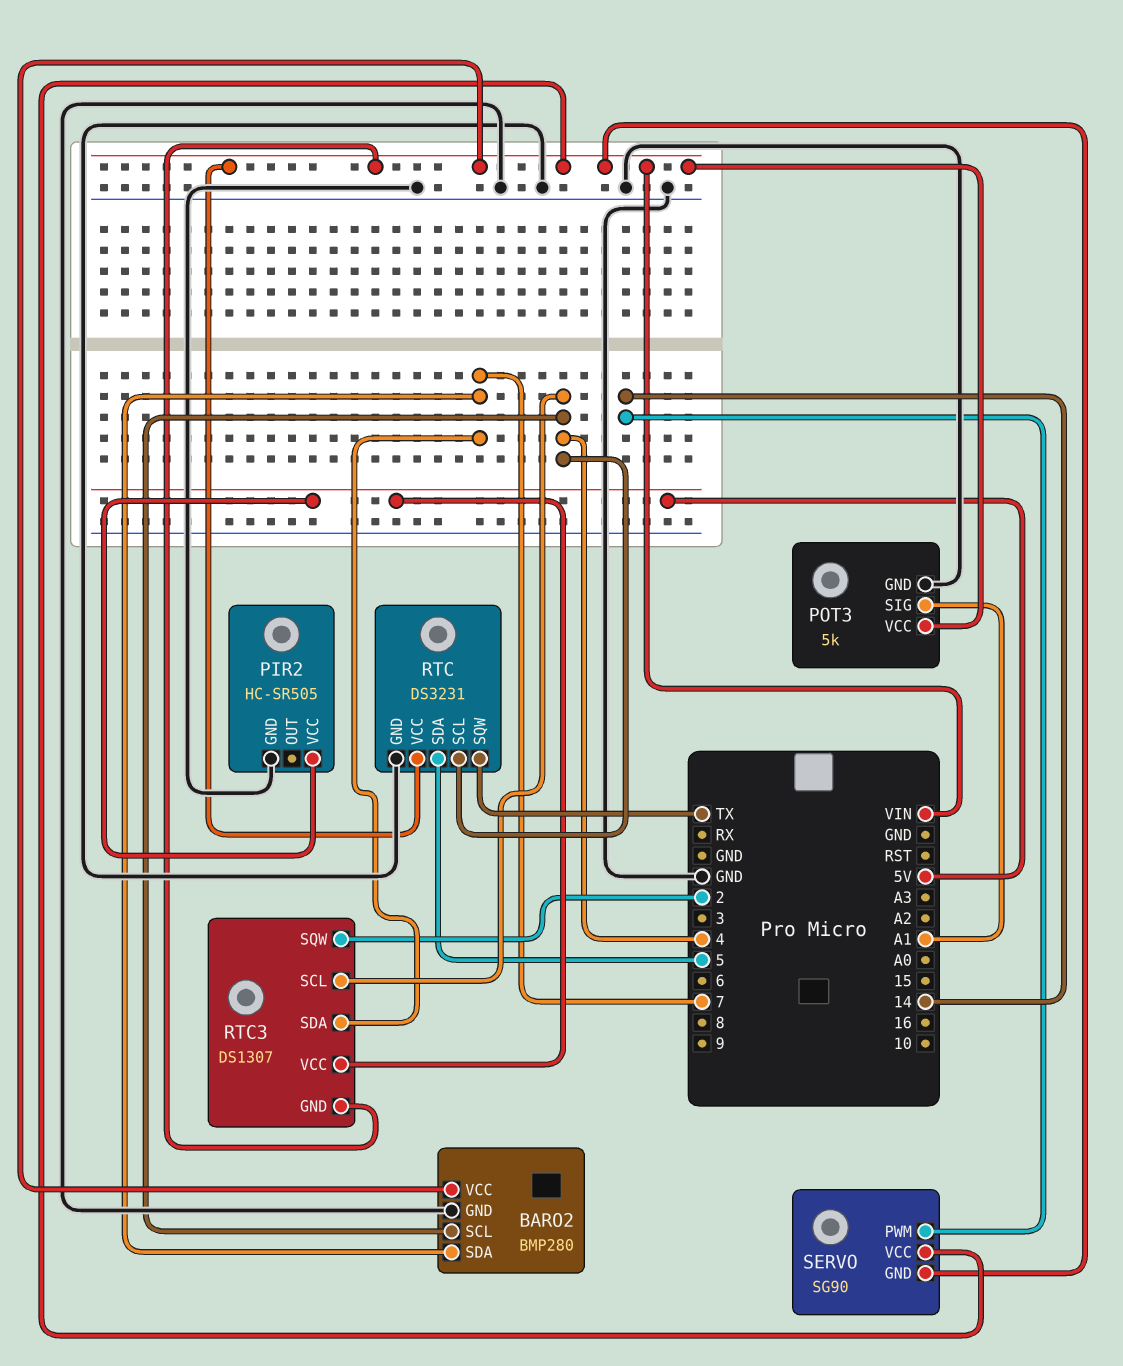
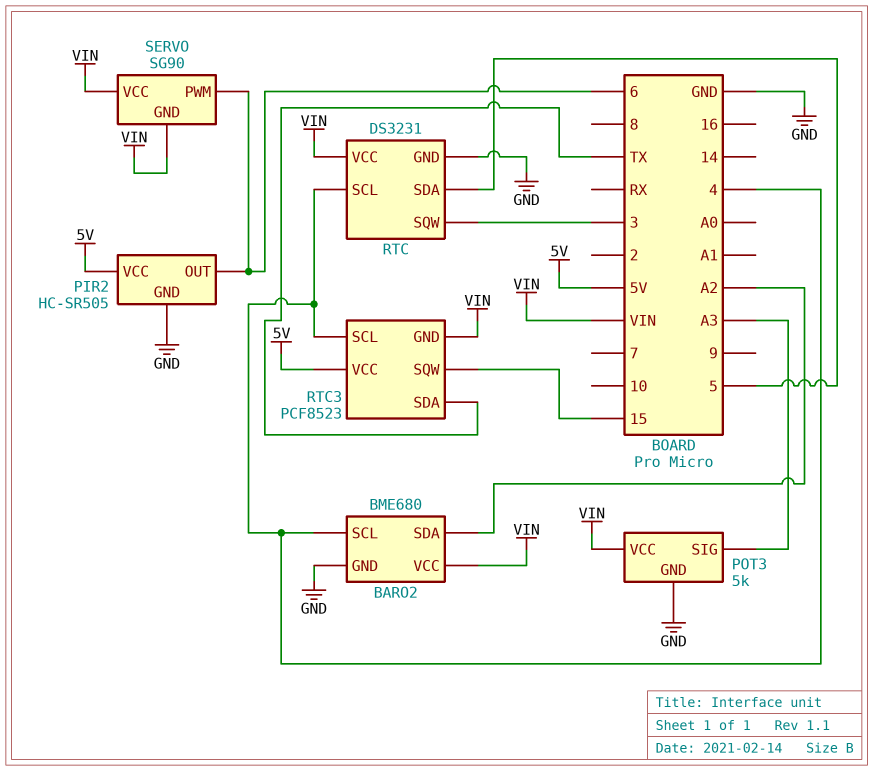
BARO2: BMP280 -> BME680
BARO2 pin SDA: 7 -> A2
PIR2 pin OUT: none -> 6
POT3 pin SIG: A1 -> A3
RTC pin SQW: TX -> 3
RTC3: DS1307 -> PCF8523
RTC3 pin SDA: 7 -> TX
RTC3 pin SQW: 2 -> 15
SERVO pin PWM: 14 -> 6

